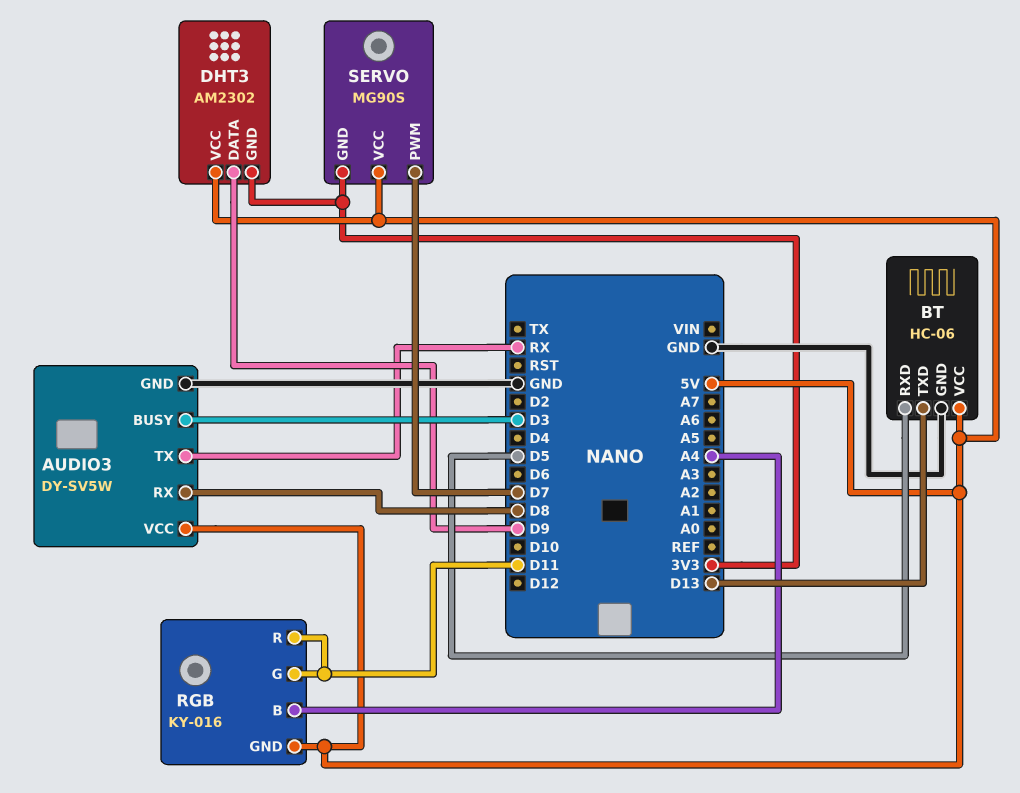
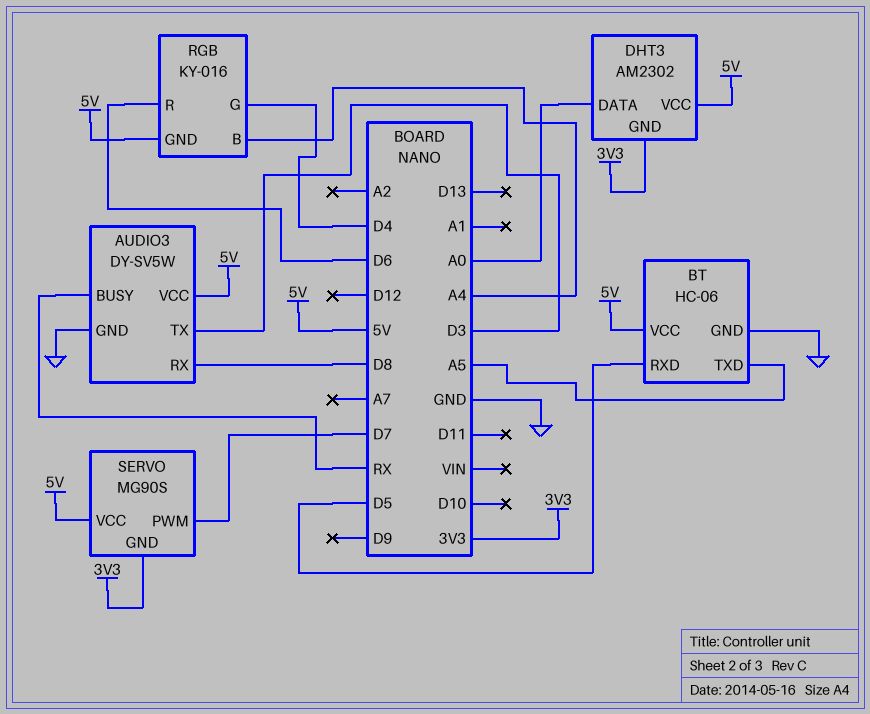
AUDIO3 pin BUSY: D3 -> RX
AUDIO3 pin TX: RX -> D3
BT pin TXD: D13 -> A5
DHT3 pin DATA: D9 -> A0
RGB pin G: D11 -> D4
RGB pin R: D11 -> D6

